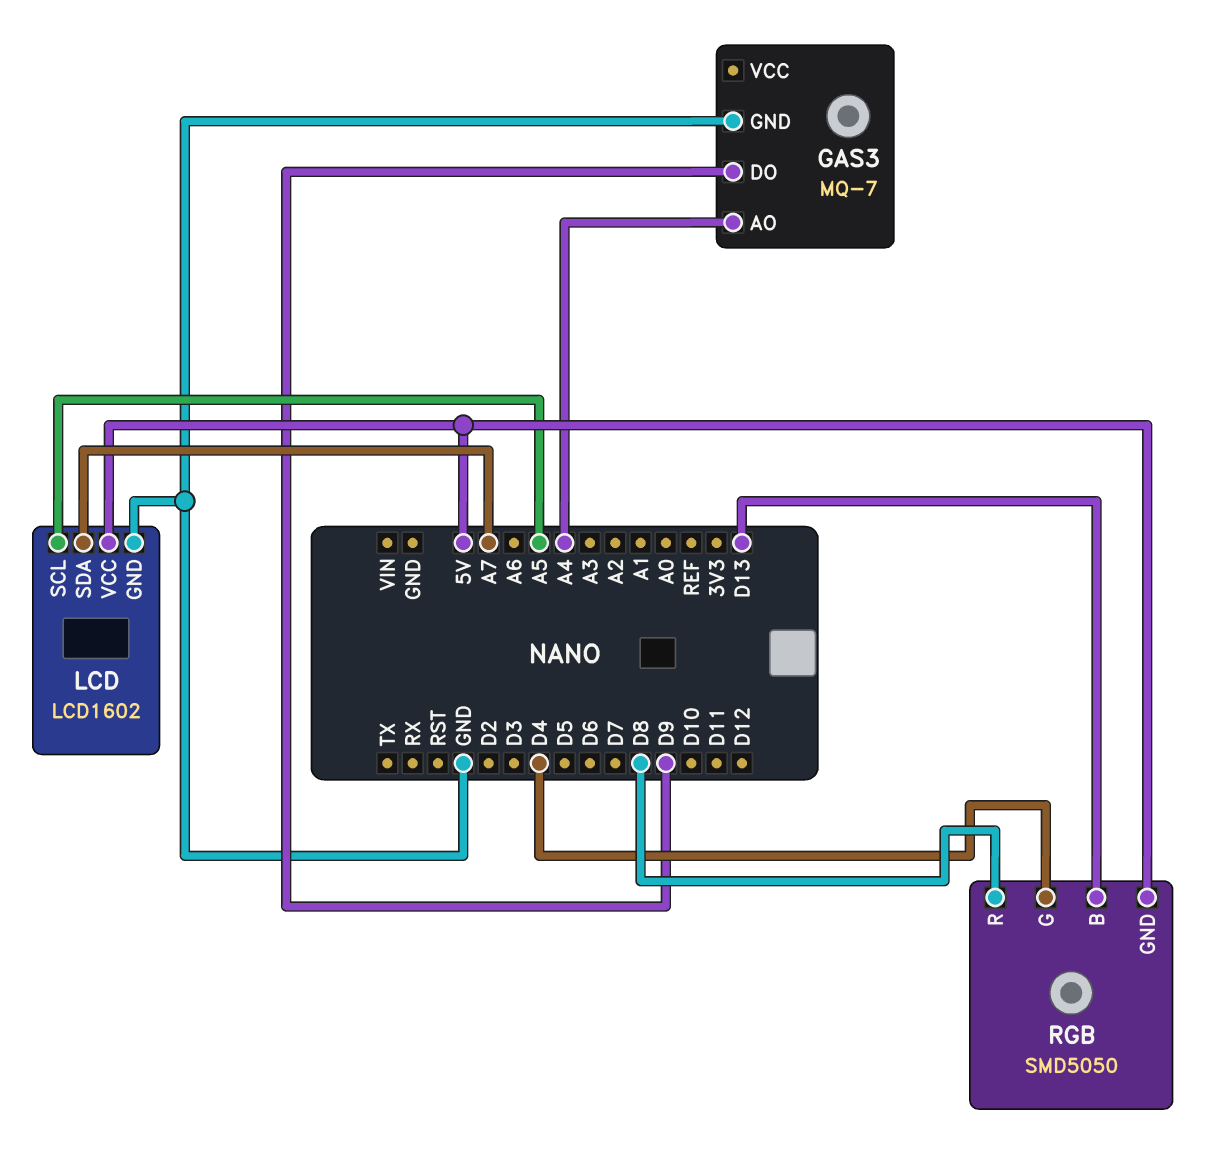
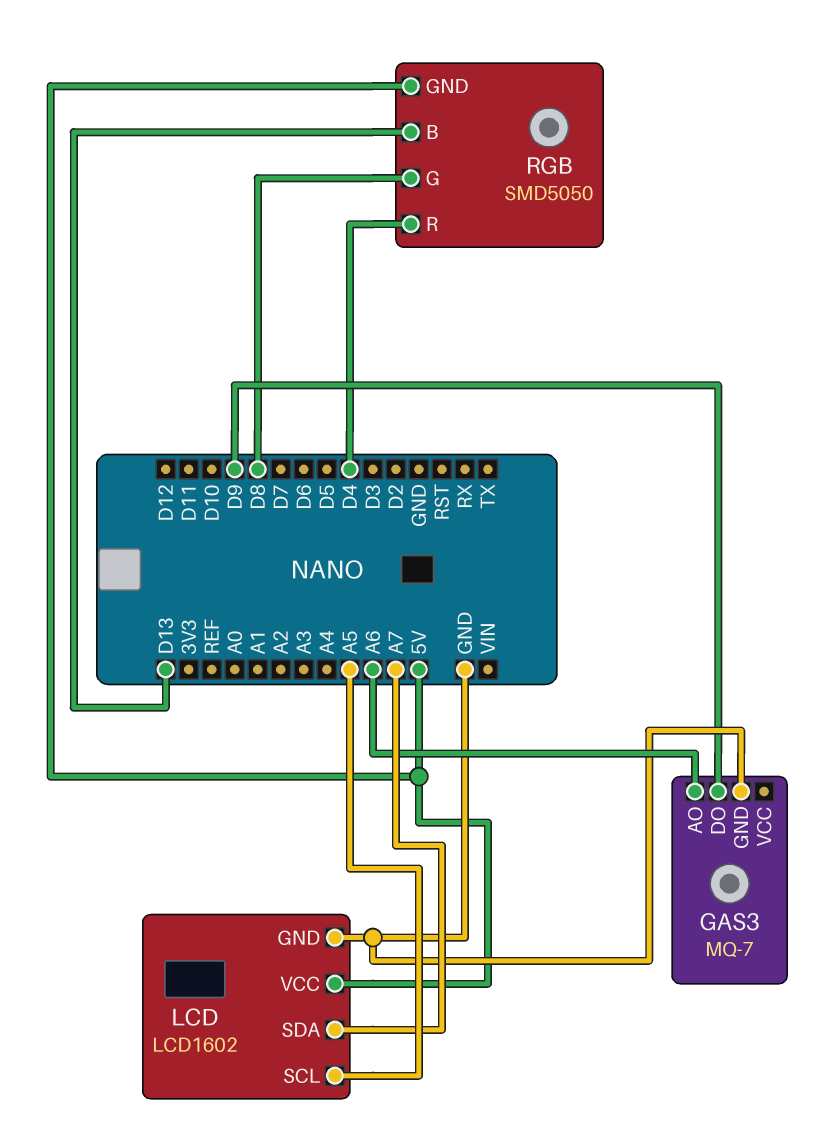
GAS3 pin AO: A4 -> A6
RGB pin G: D4 -> D8
RGB pin R: D8 -> D4

